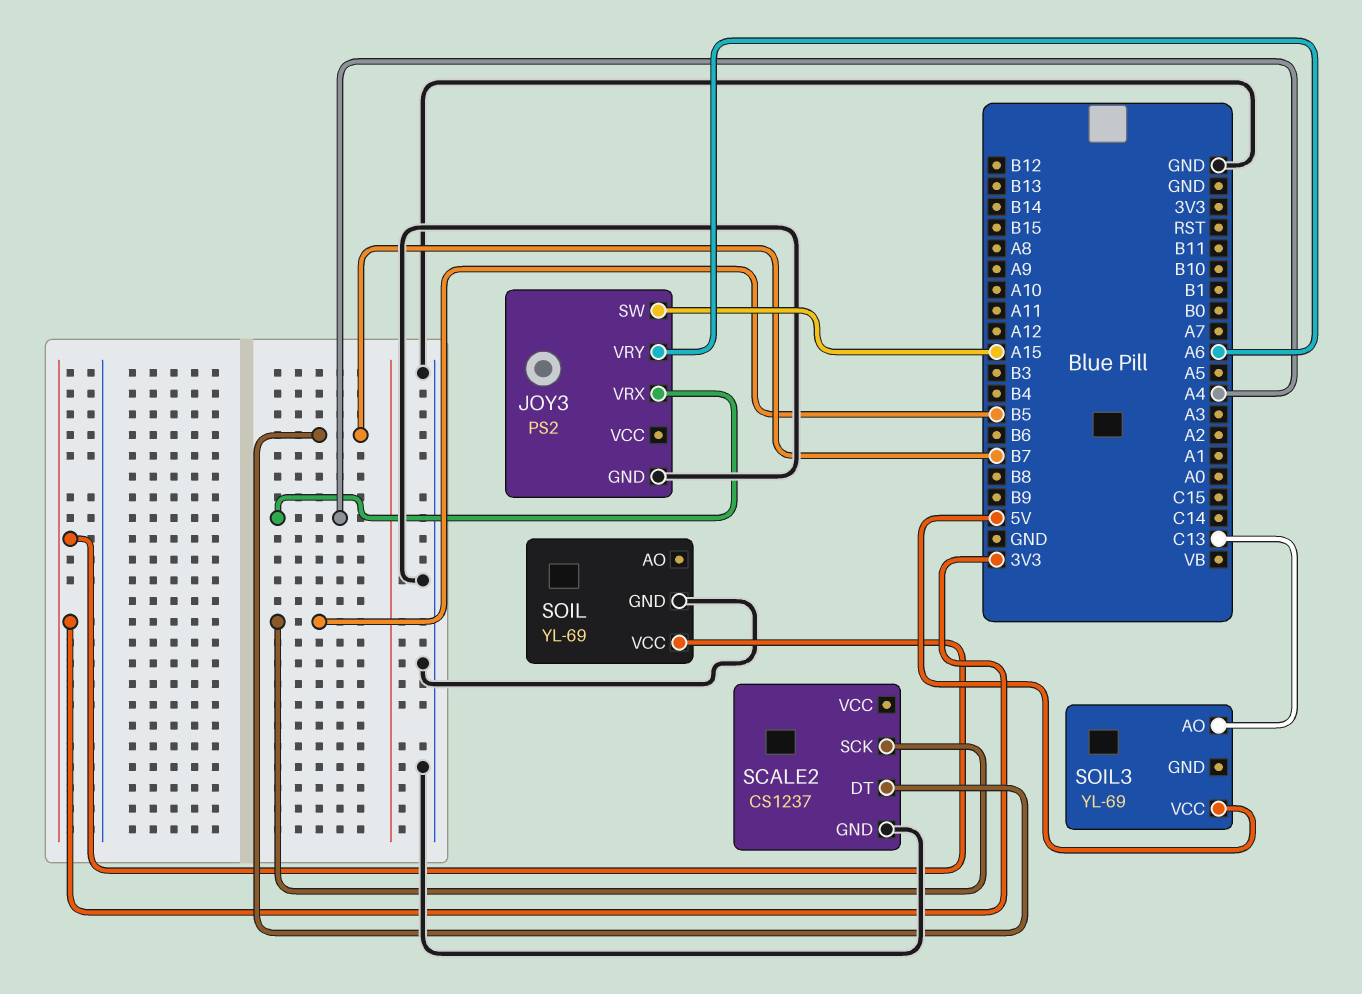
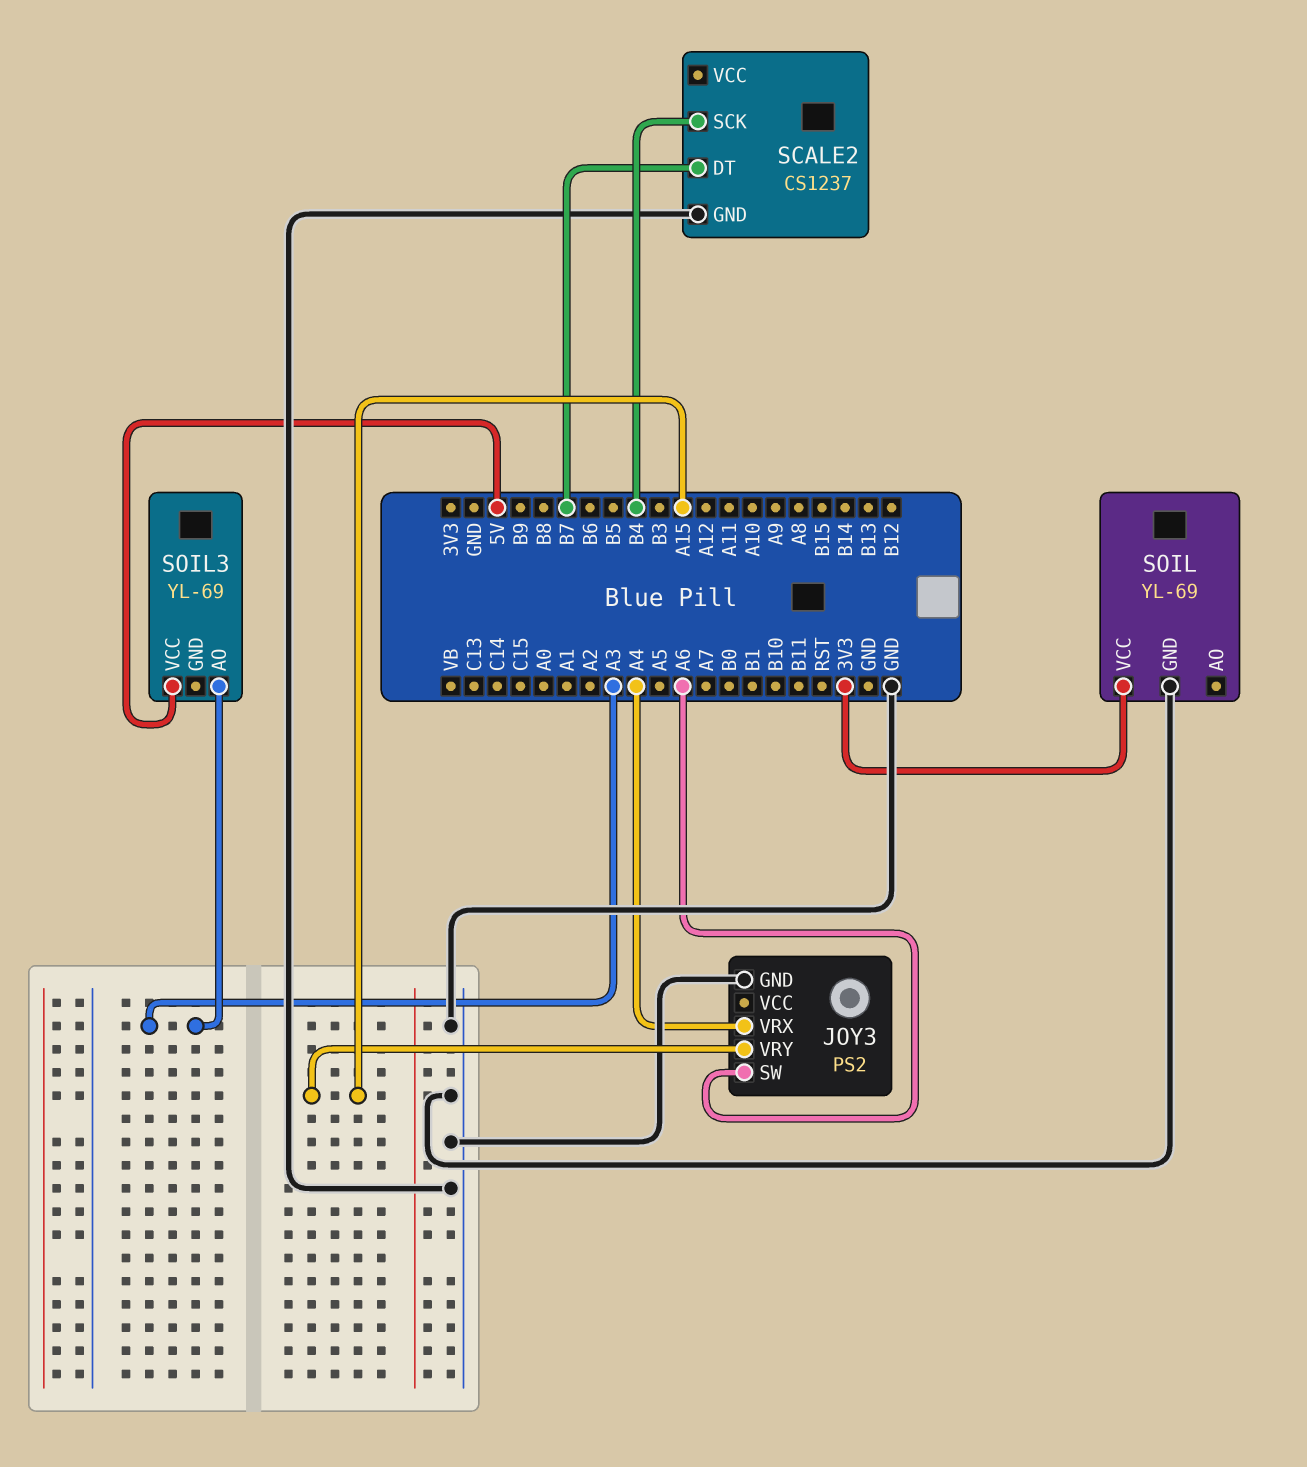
JOY3 pin SW: A15 -> A6
JOY3 pin VRY: A6 -> A15
SCALE2 pin SCK: B5 -> B4
SOIL3 pin AO: C13 -> A3

